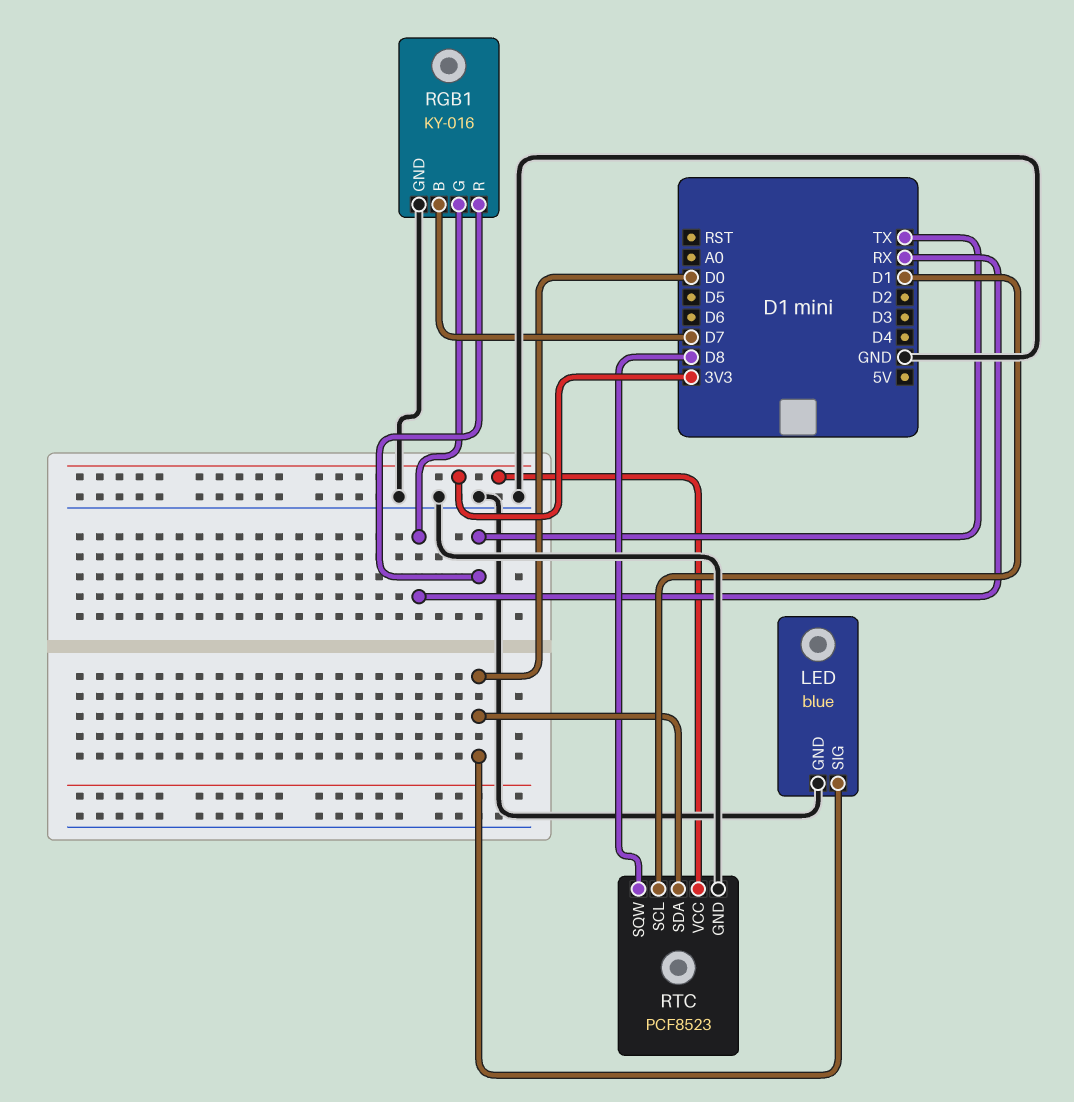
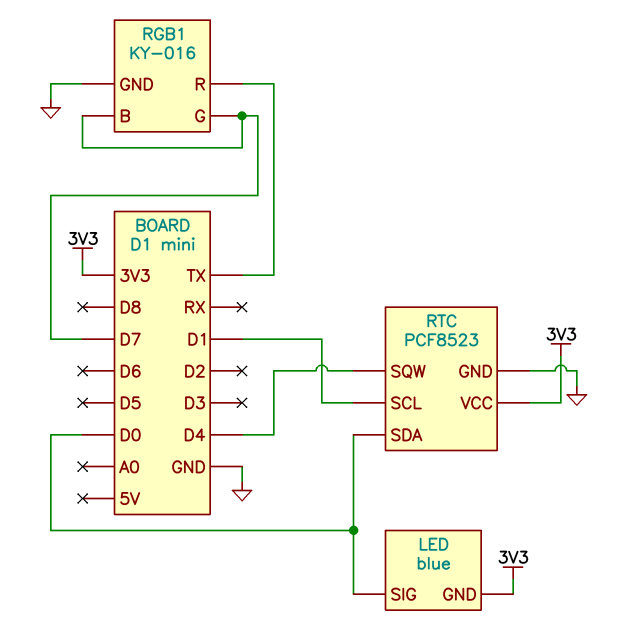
LED pin GND: GND -> 3V3
RGB1 pin G: RX -> D7
RTC pin SQW: D8 -> D4

